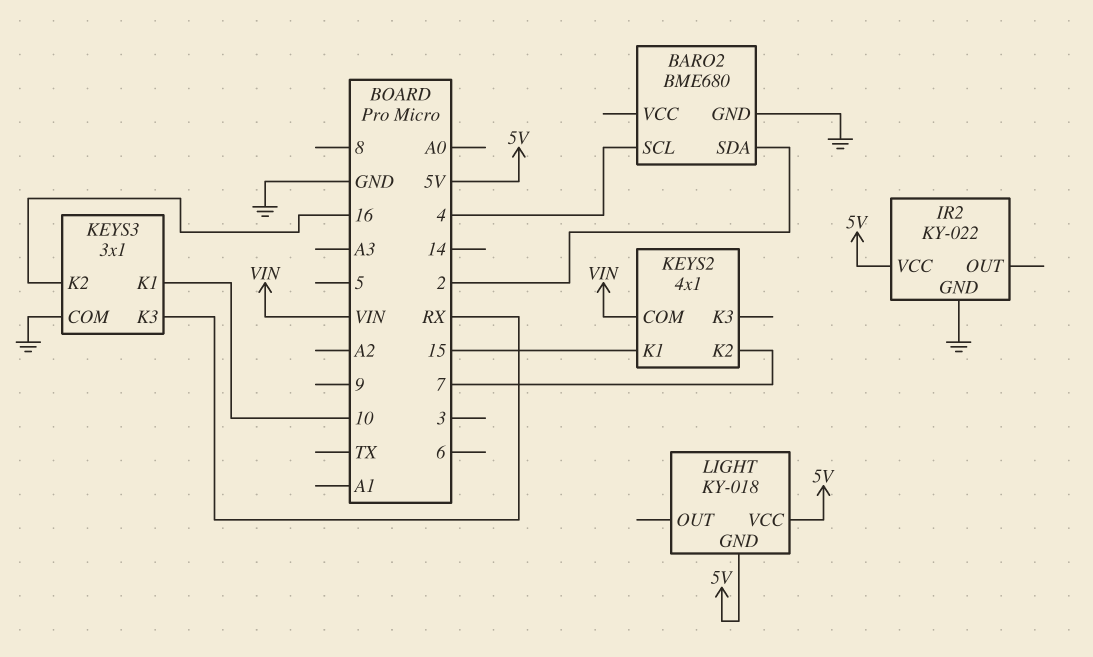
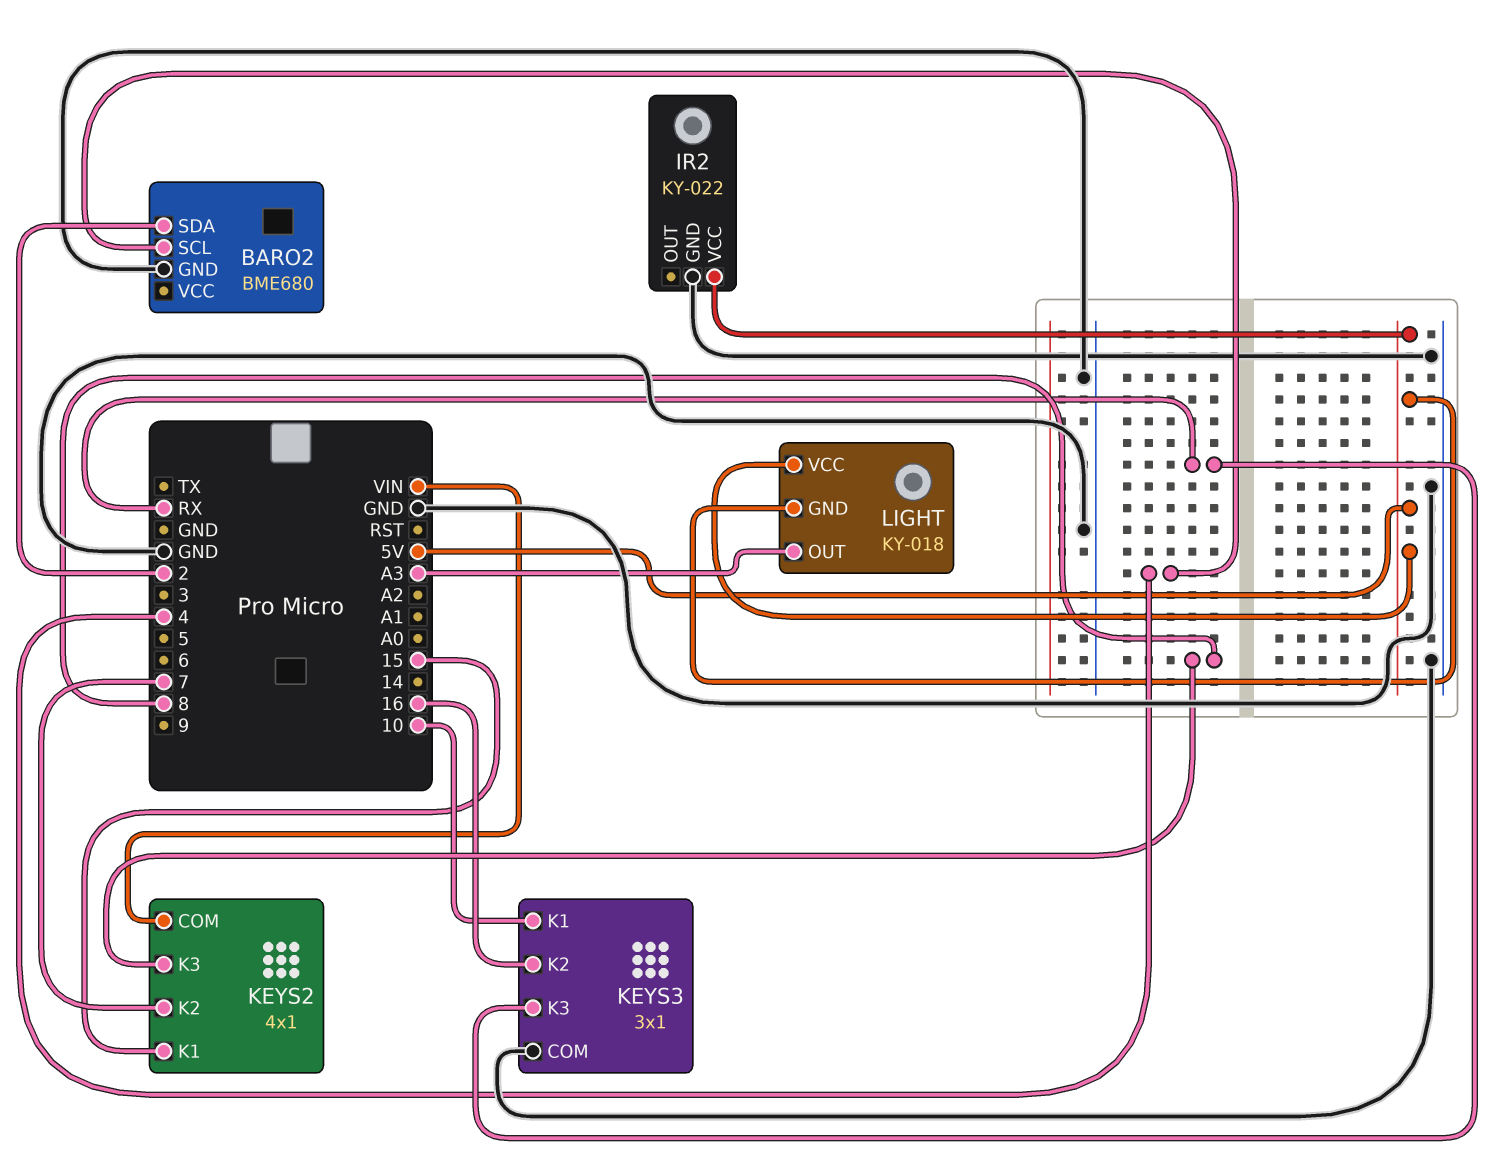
KEYS2 pin K3: none -> 8
LIGHT pin OUT: none -> A3

